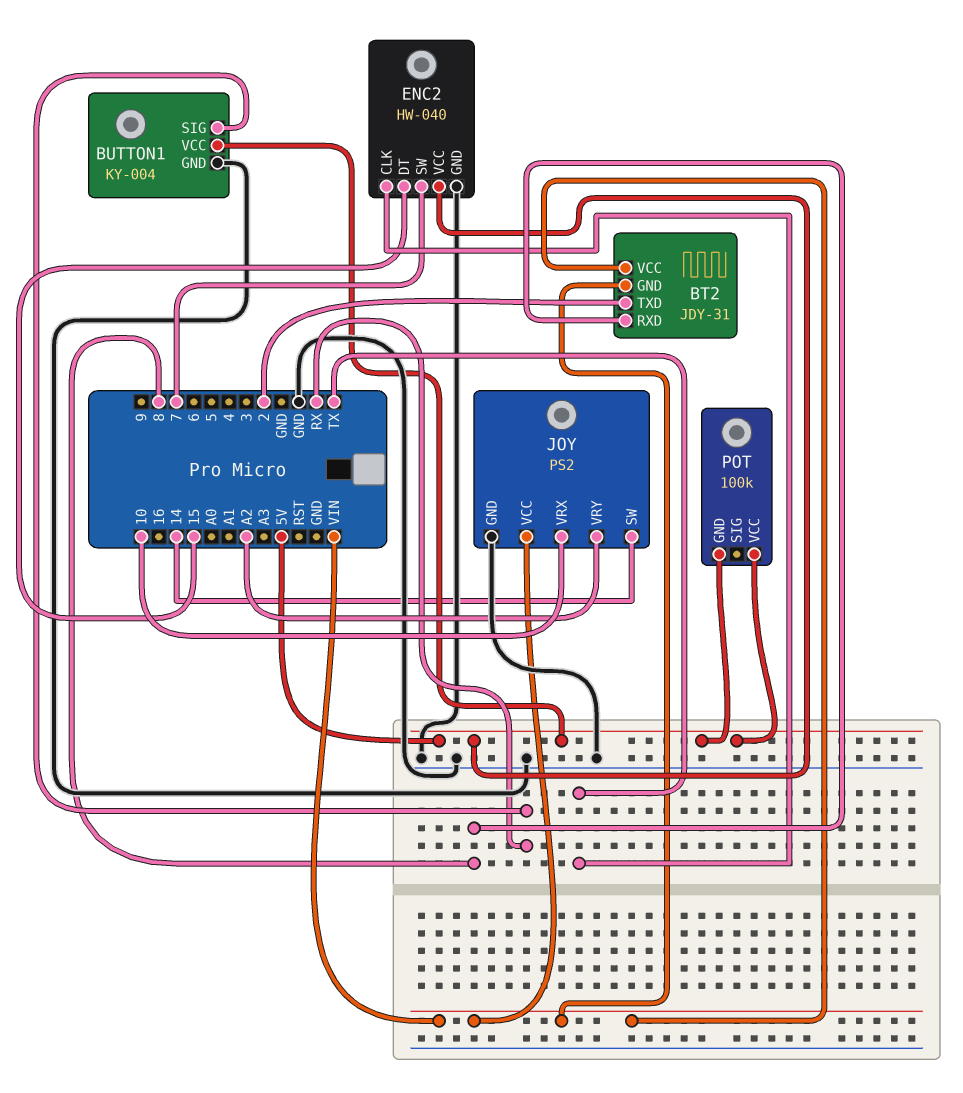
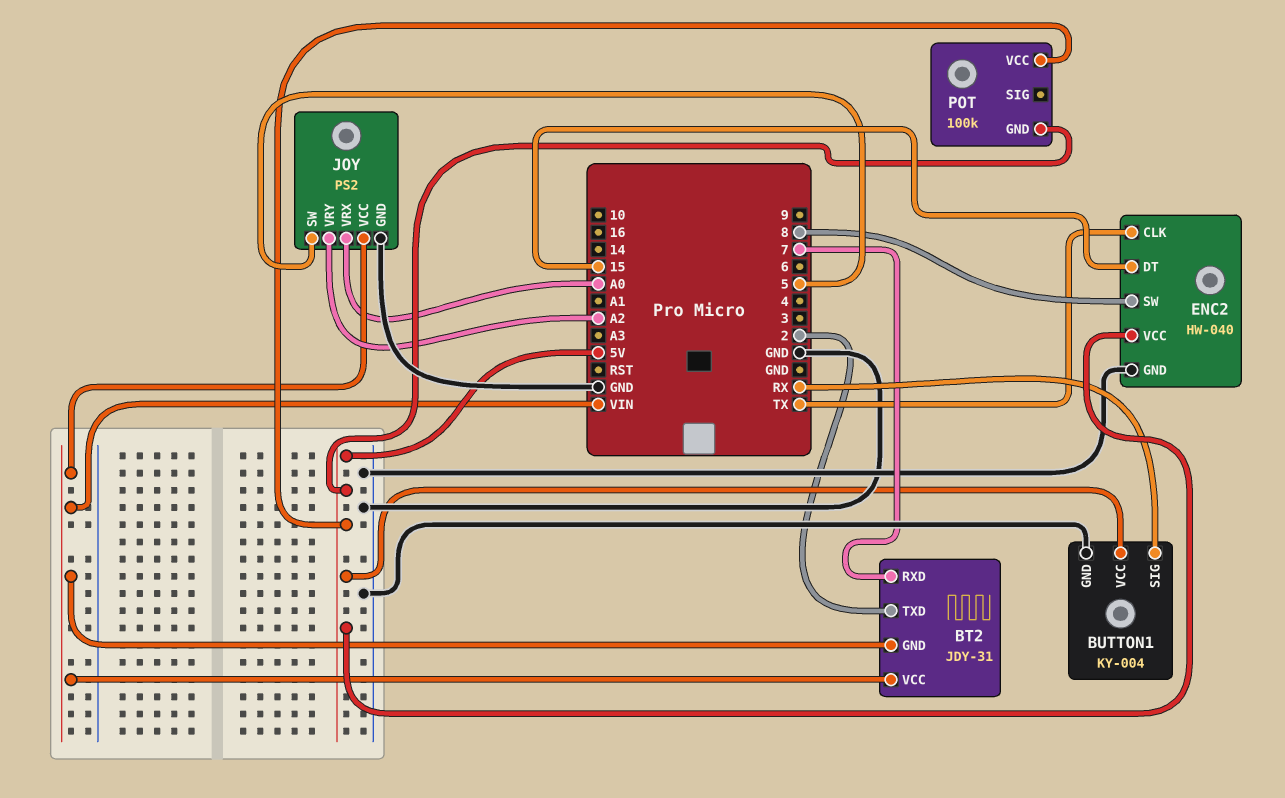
BT2 pin RXD: 8 -> 7
ENC2 pin SW: 7 -> 8
JOY pin SW: 14 -> 5
JOY pin VRX: 10 -> A0

